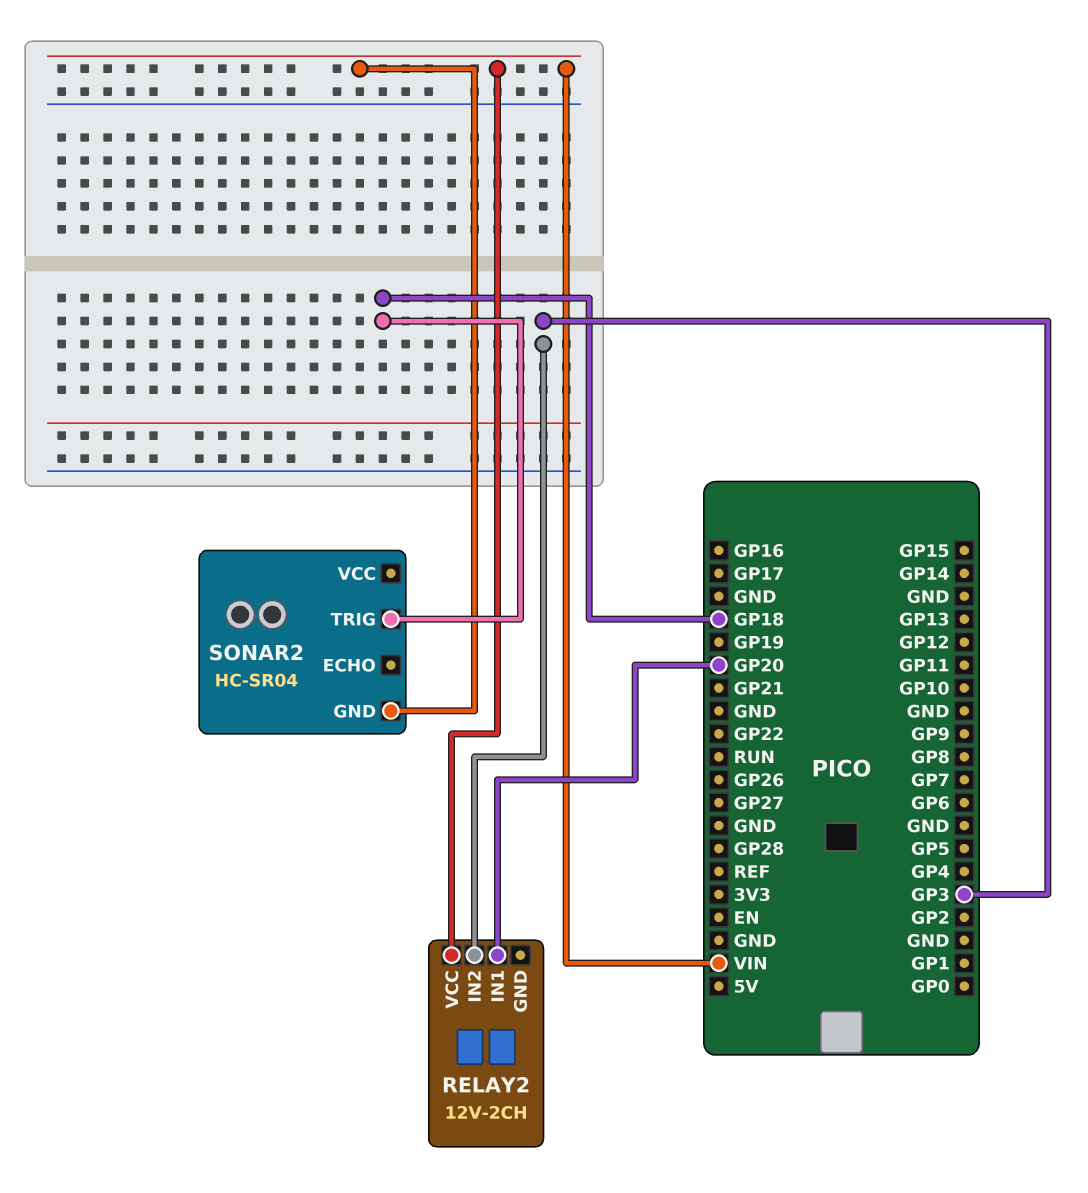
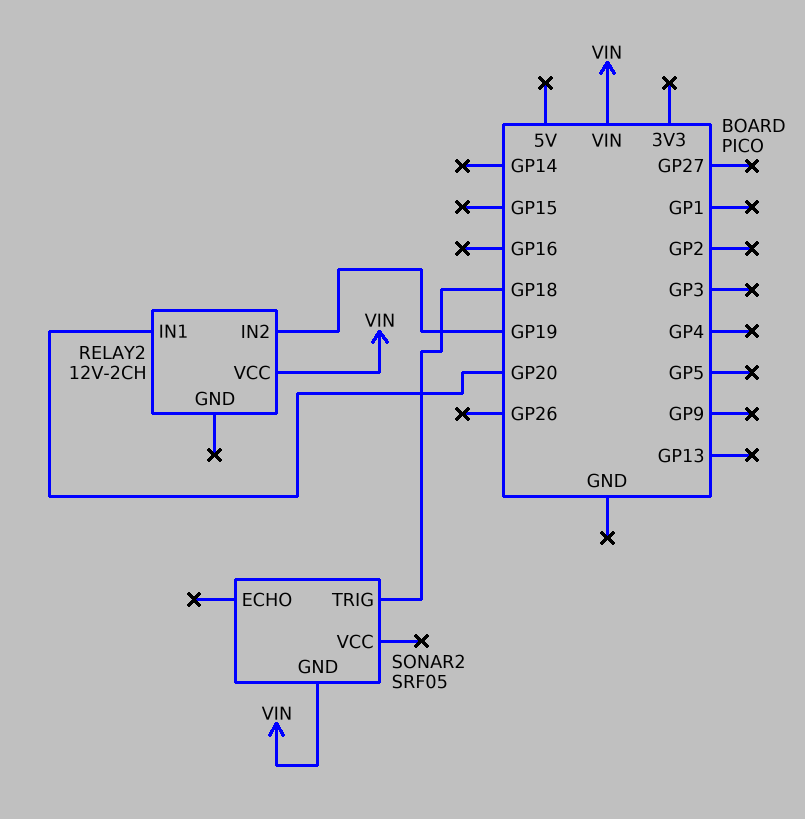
RELAY2 pin IN2: GP3 -> GP19
SONAR2: HC-SR04 -> SRF05

